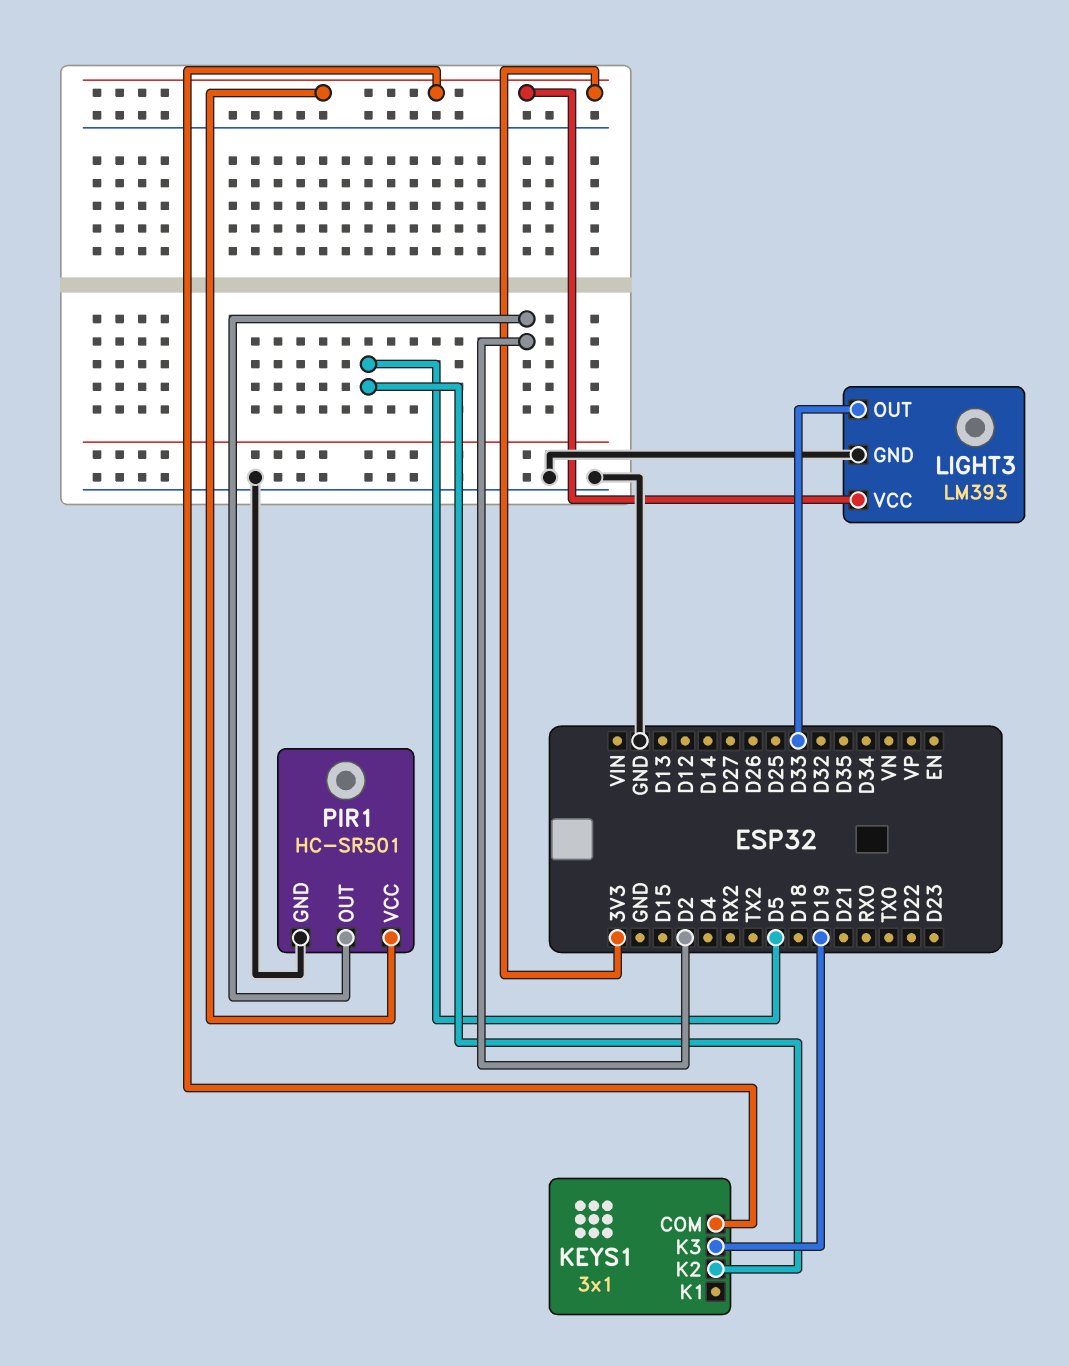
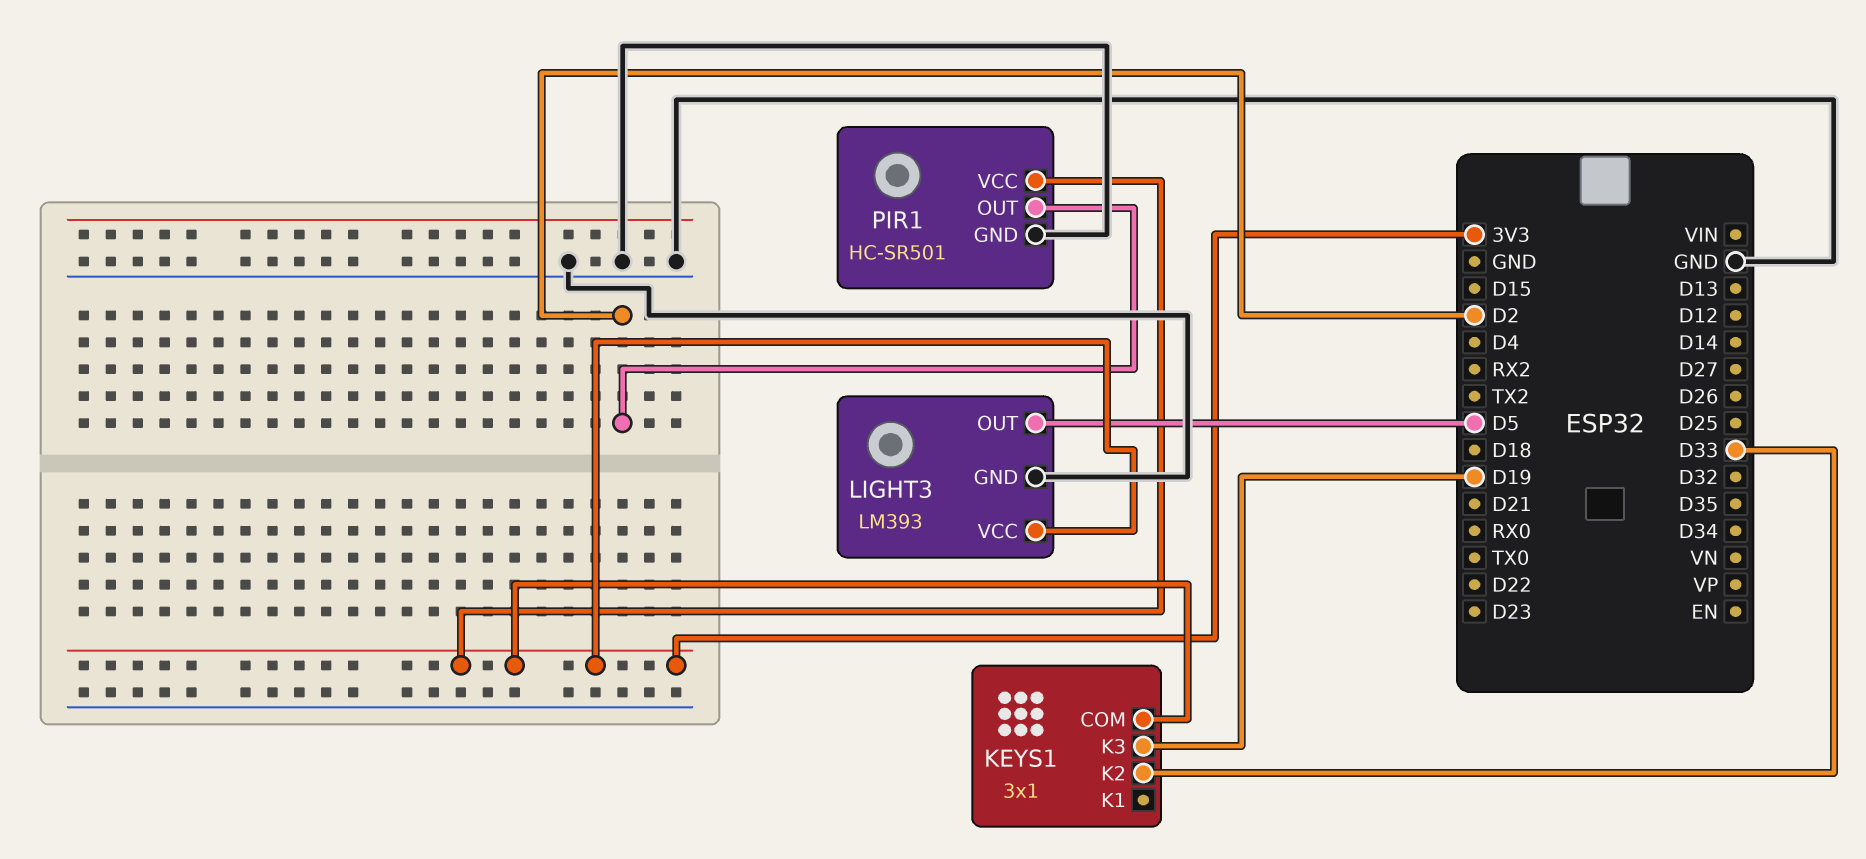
KEYS1 pin K2: D5 -> D33
LIGHT3 pin OUT: D33 -> D5

